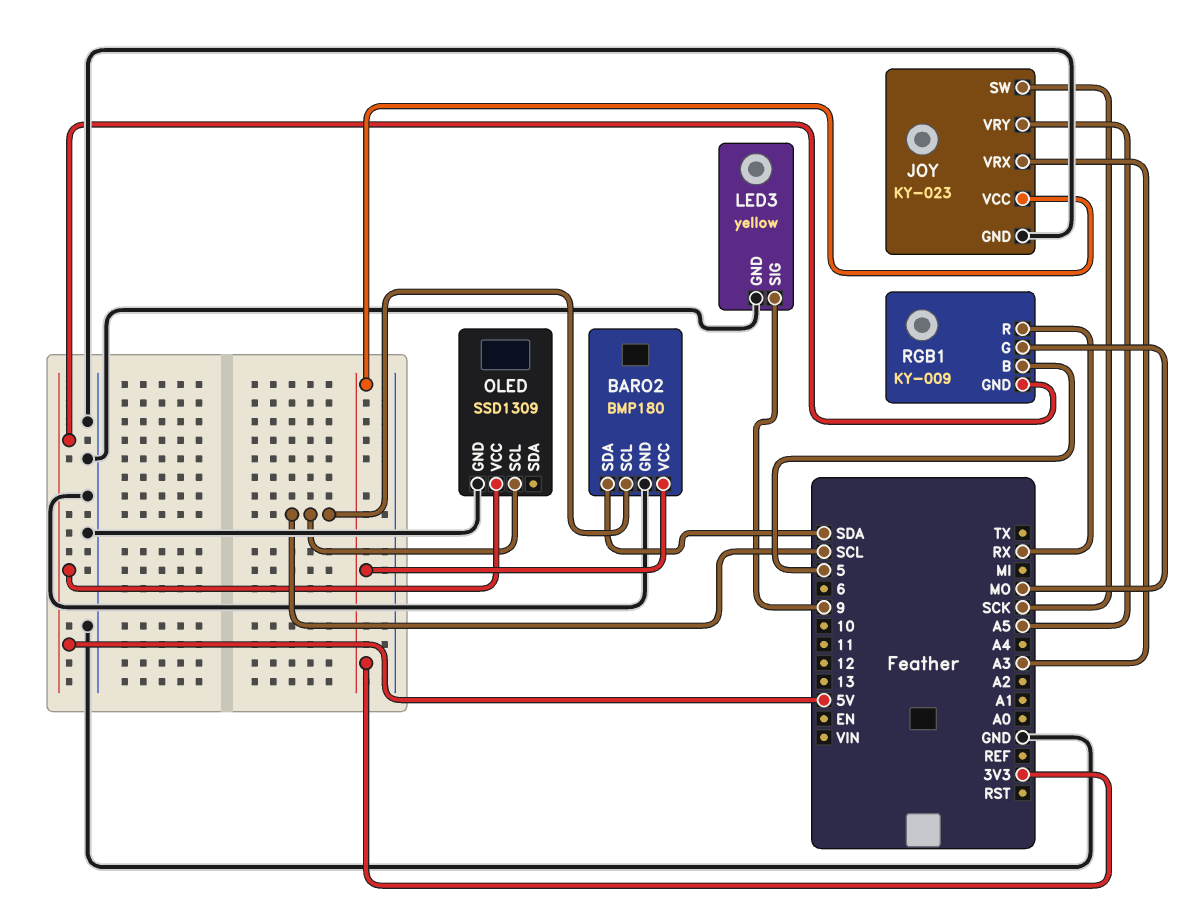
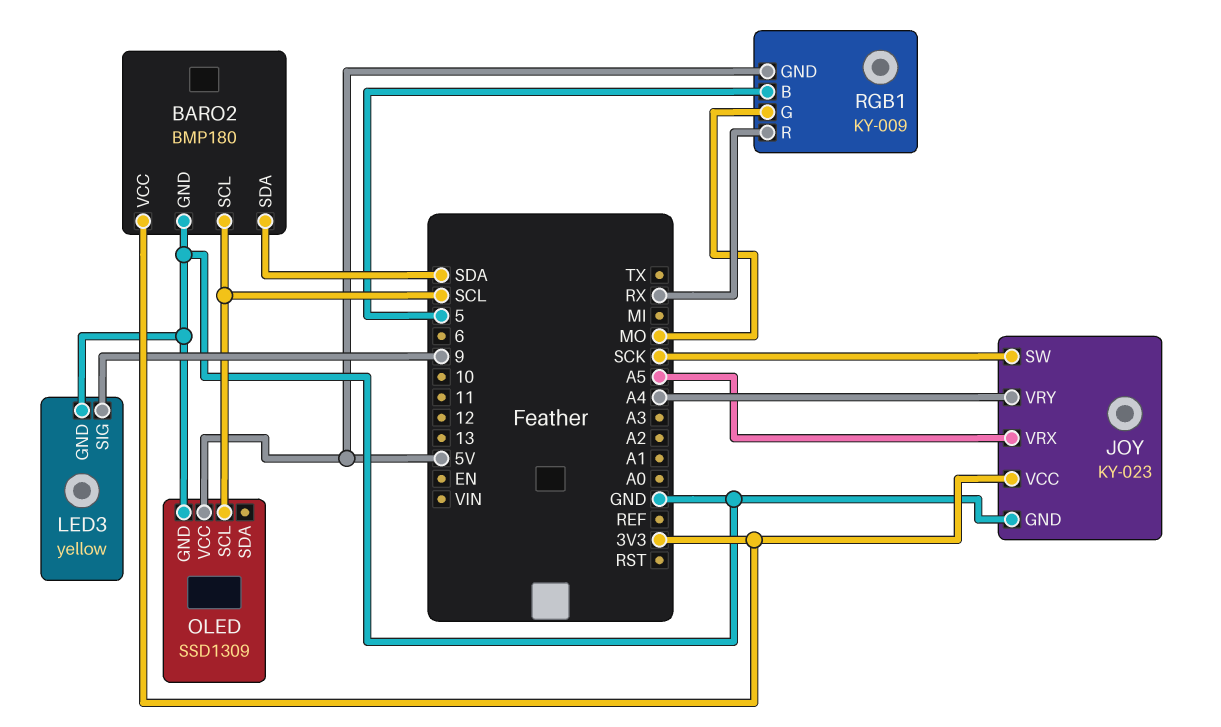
JOY pin VRX: A3 -> A5
JOY pin VRY: A5 -> A4

